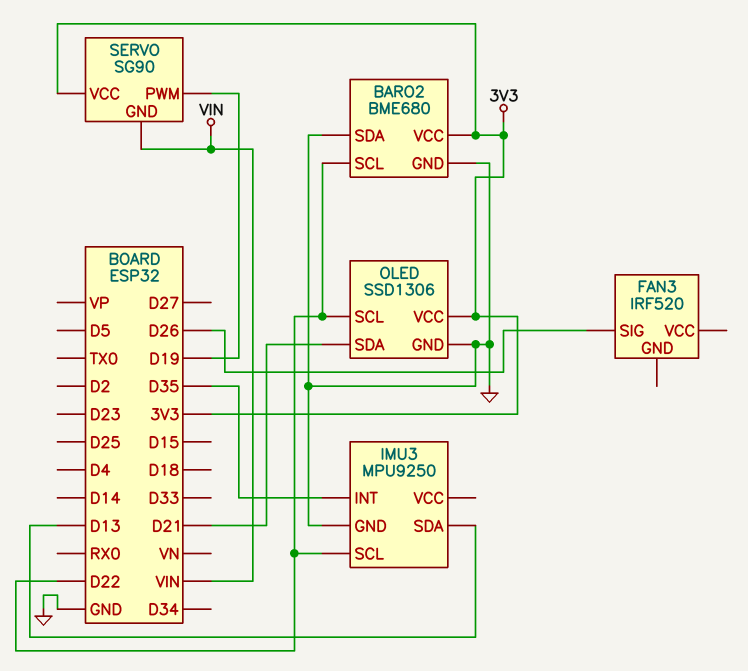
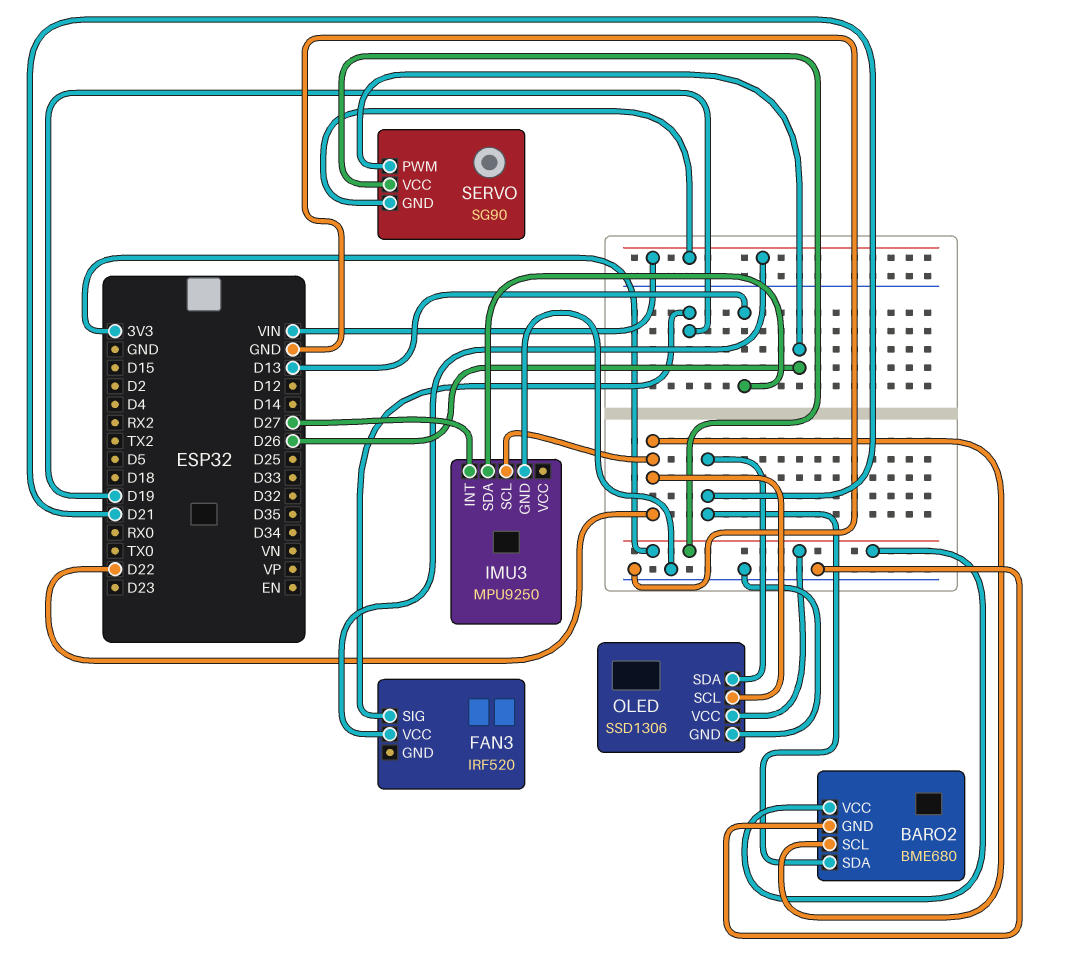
BARO2 pin SDA: GND -> D21
FAN3 pin SIG: D26 -> D19
FAN3 pin VCC: none -> VIN
IMU3 pin INT: D35 -> D27
SERVO pin PWM: D19 -> D26

